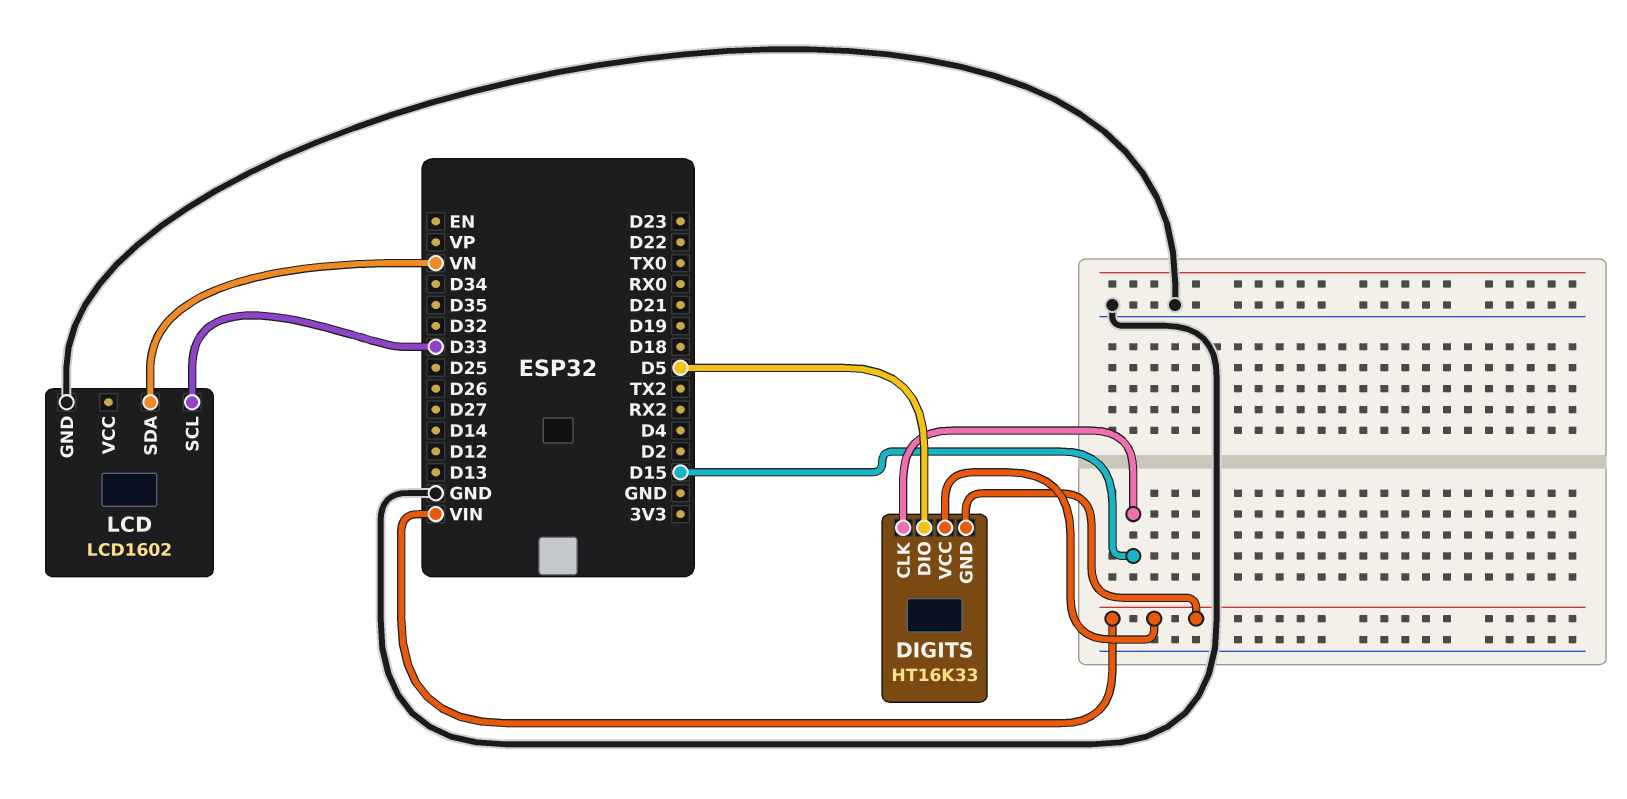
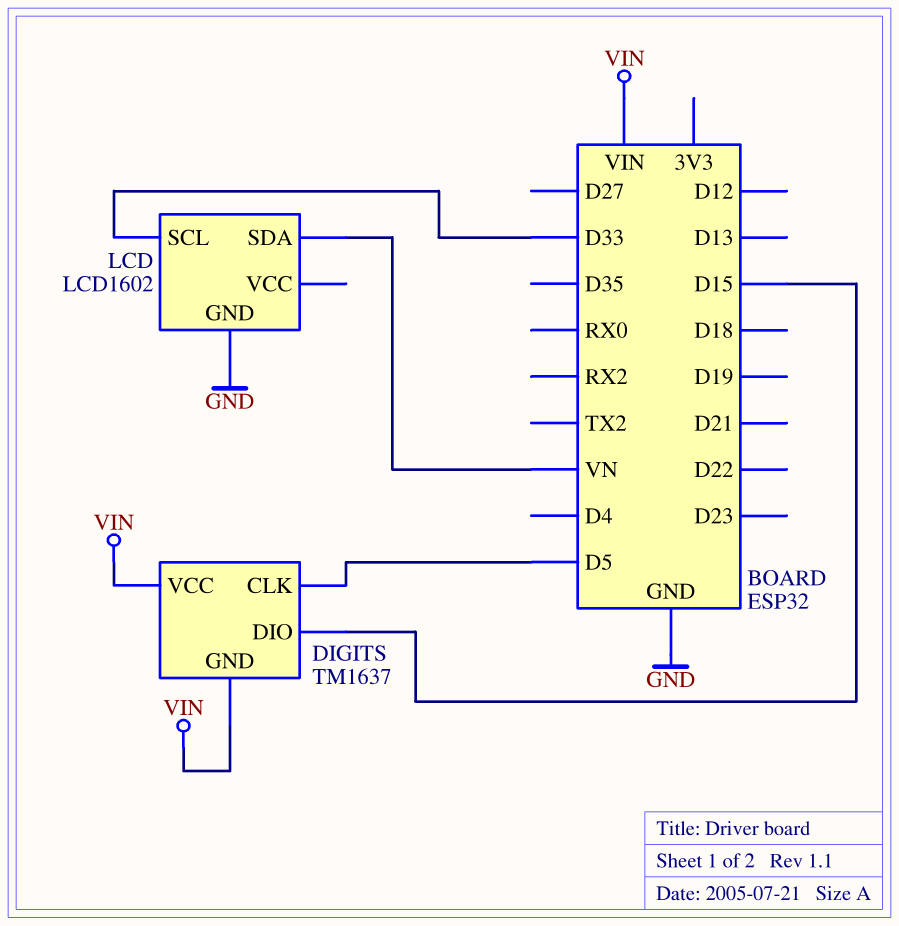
DIGITS: HT16K33 -> TM1637
DIGITS pin CLK: D15 -> D5
DIGITS pin DIO: D5 -> D15

